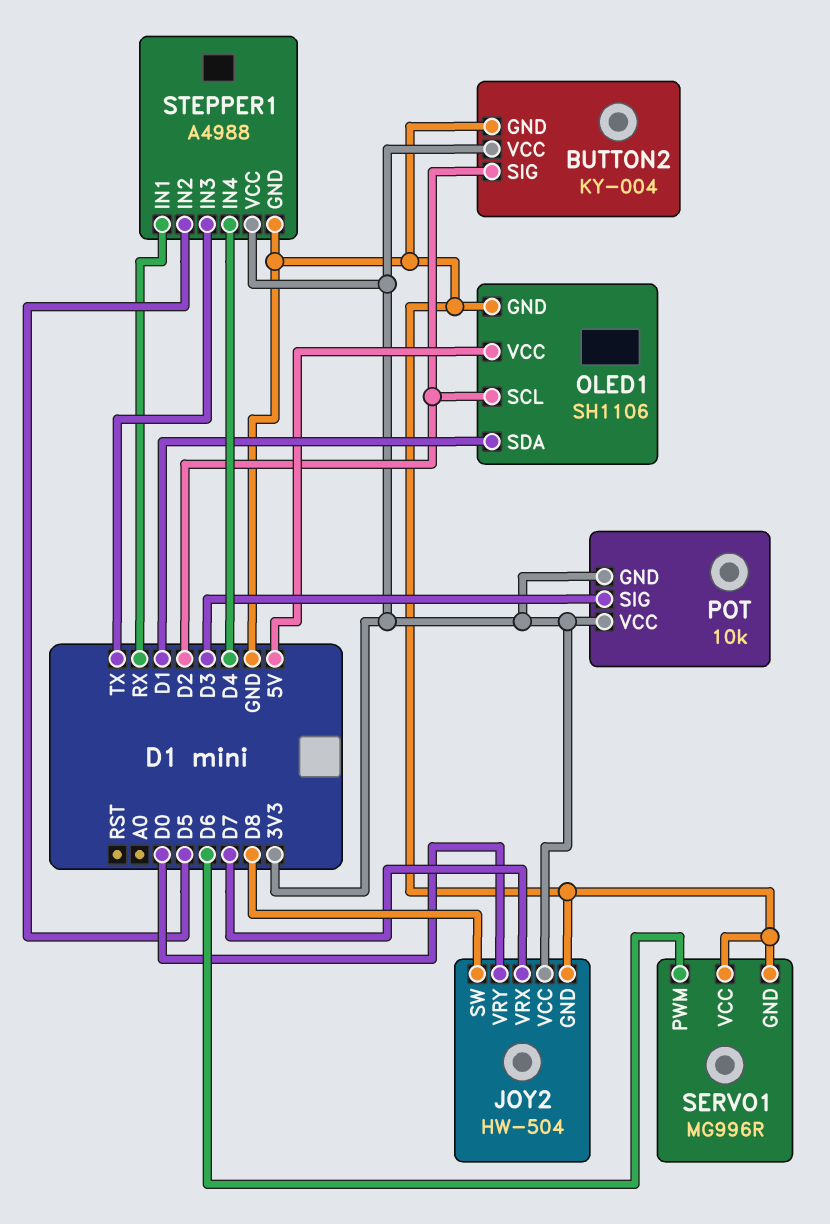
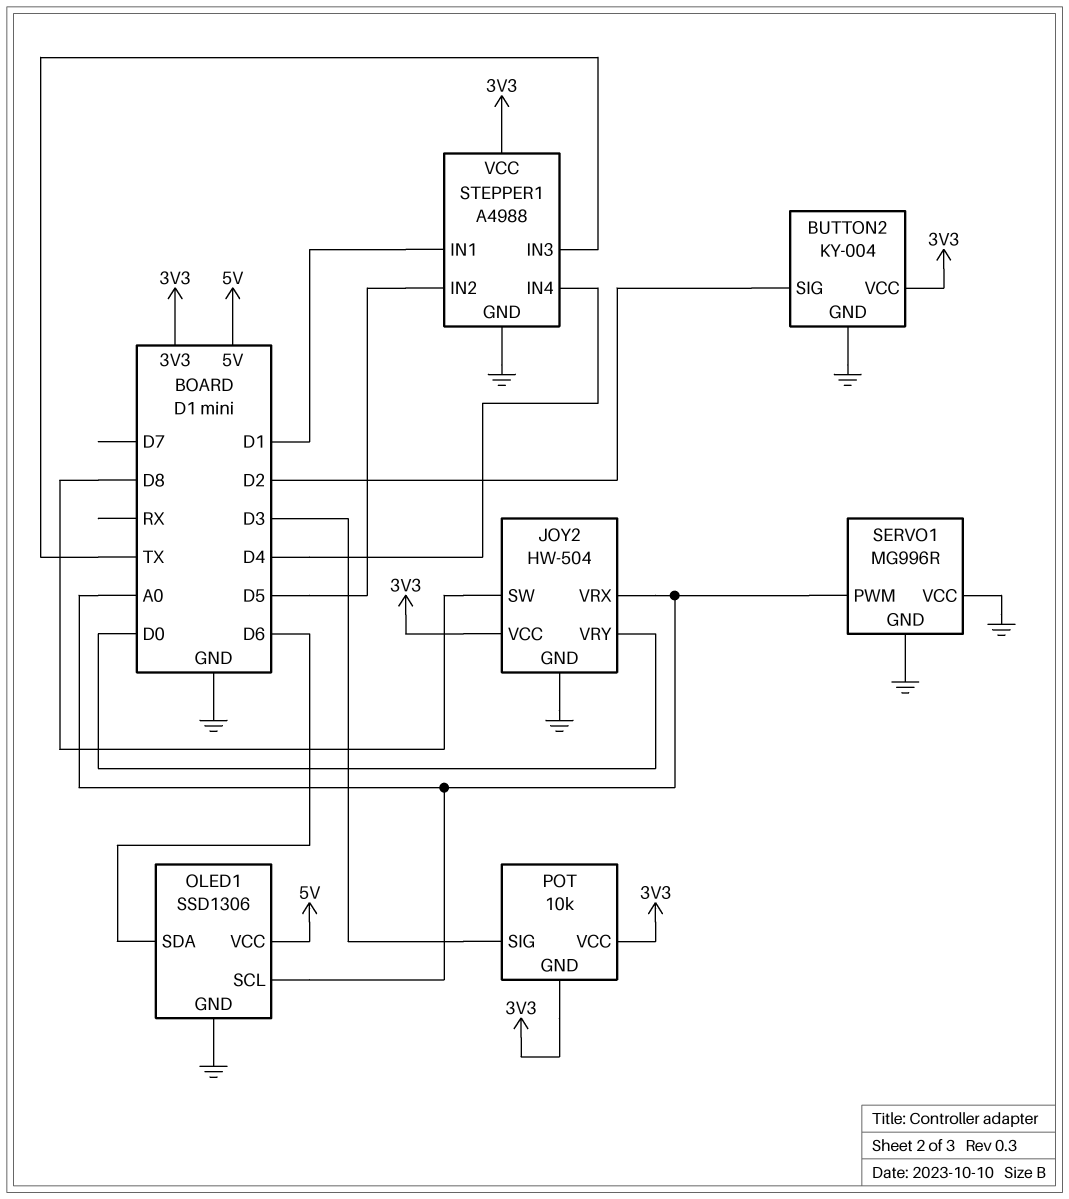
JOY2 pin VRX: D7 -> A0
OLED1: SH1106 -> SSD1306
OLED1 pin SCL: D2 -> A0
OLED1 pin SDA: D1 -> D6
SERVO1 pin PWM: D6 -> A0
STEPPER1 pin IN1: RX -> D1

